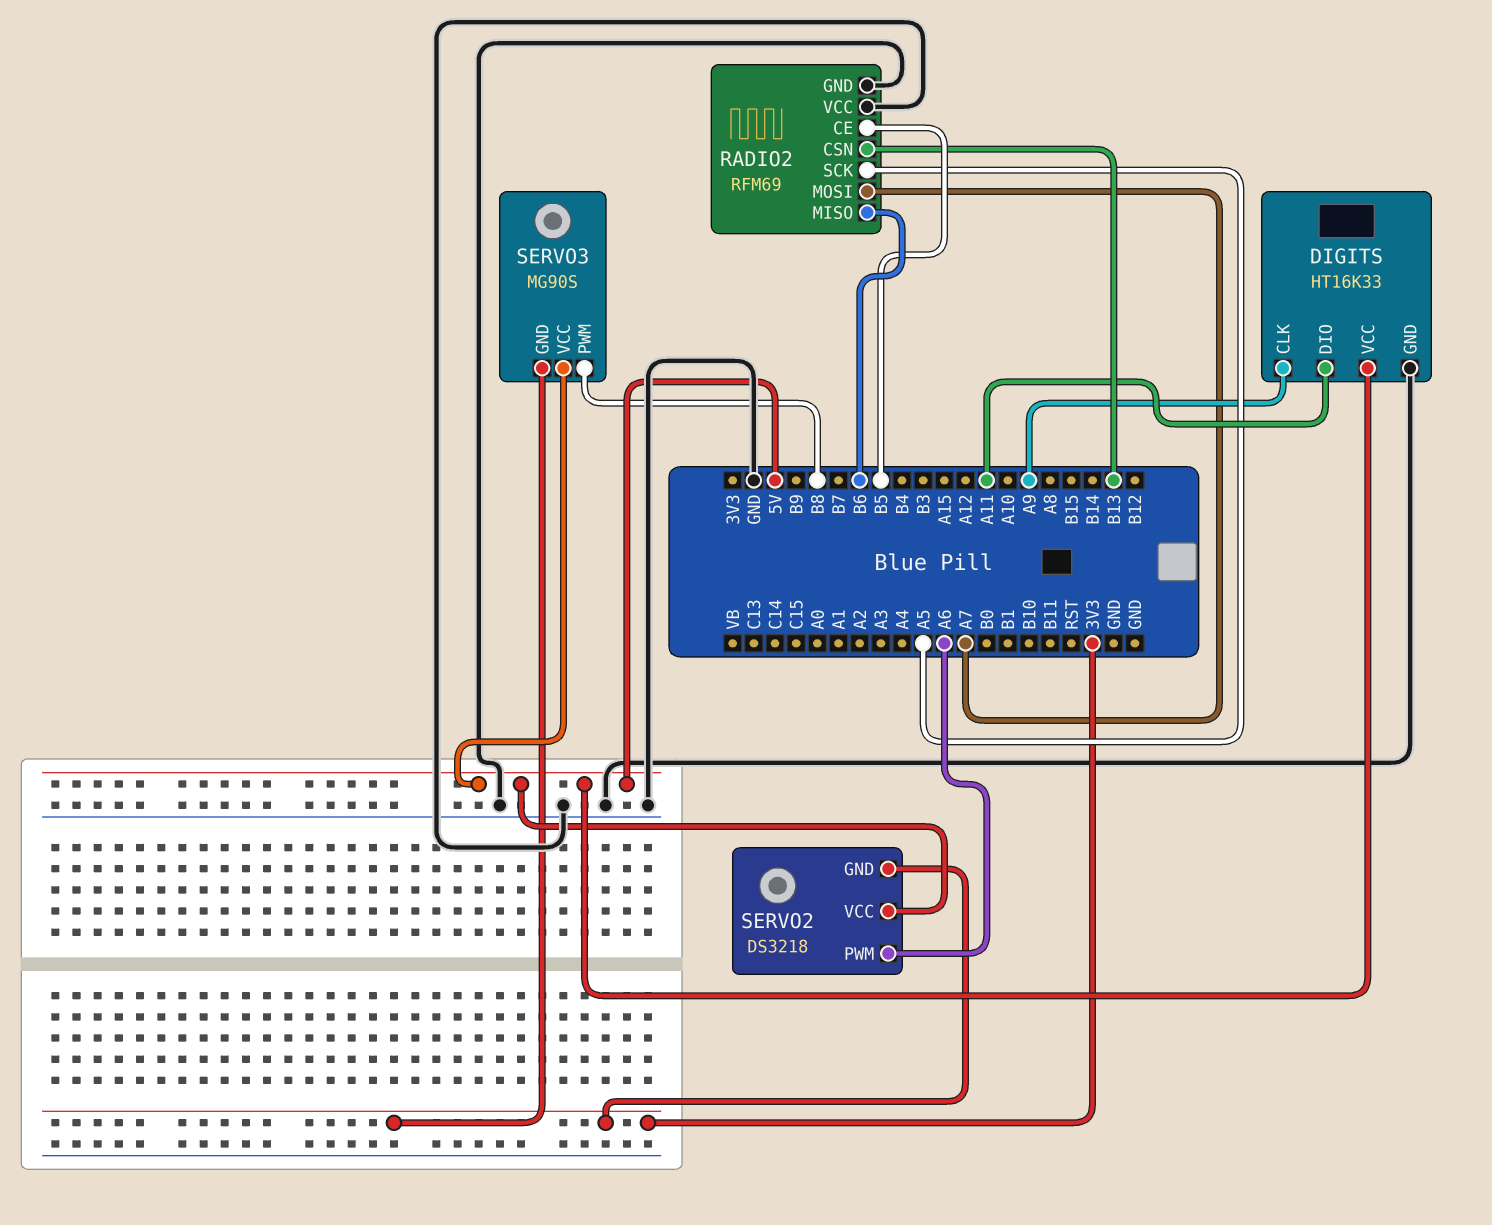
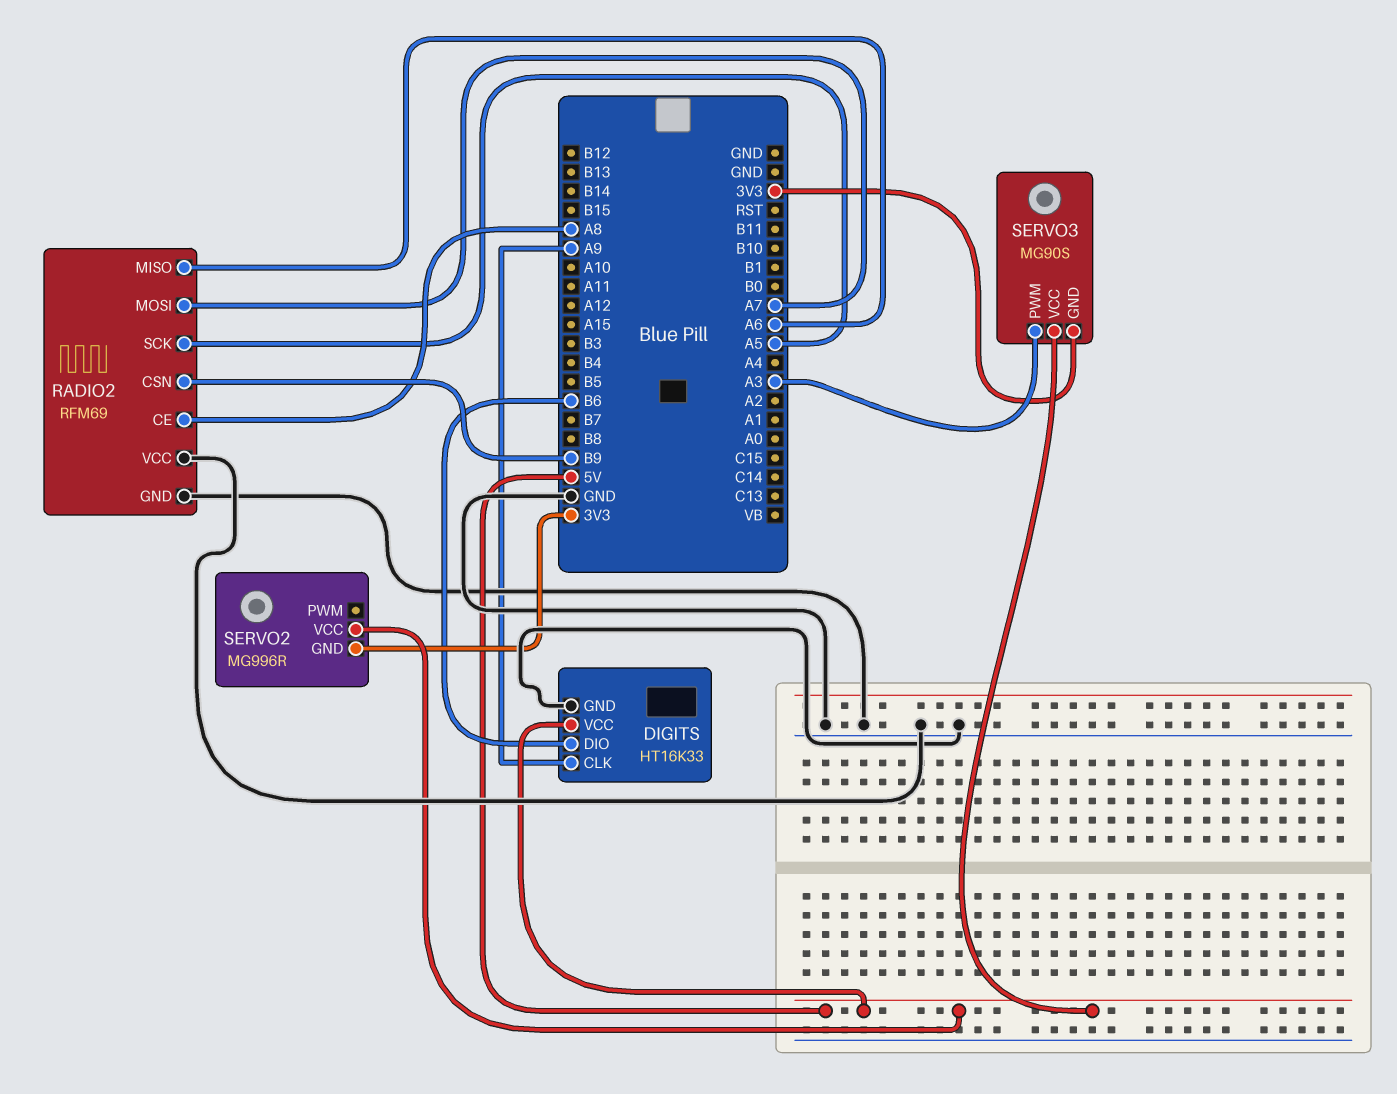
DIGITS pin DIO: A11 -> B6
RADIO2 pin CE: B5 -> A8
RADIO2 pin CSN: B13 -> B9
RADIO2 pin MISO: B6 -> A6
SERVO2: DS3218 -> MG996R
SERVO2 pin PWM: A6 -> none
SERVO3 pin PWM: B8 -> A3

